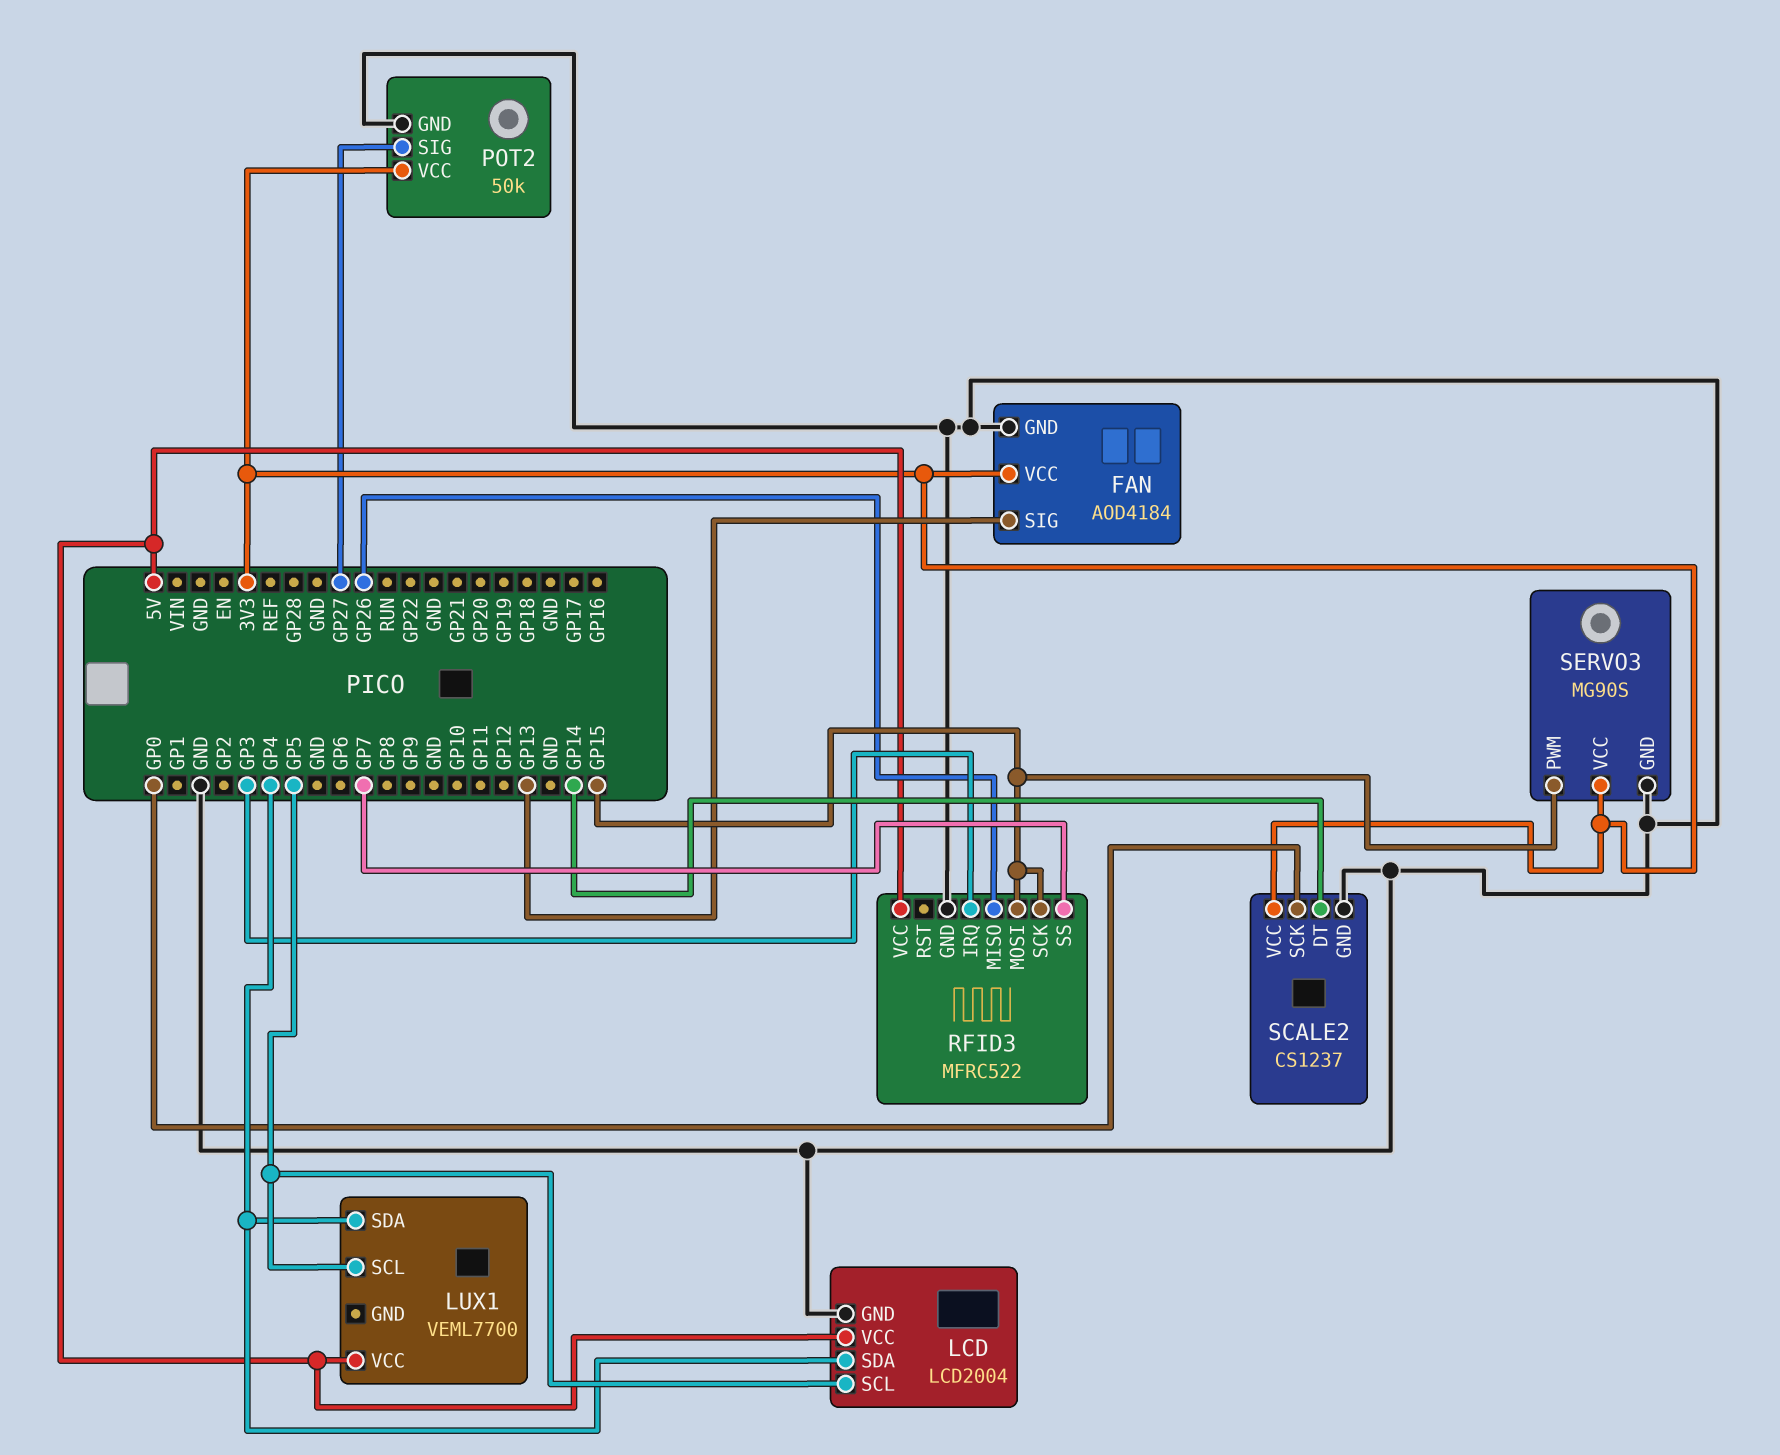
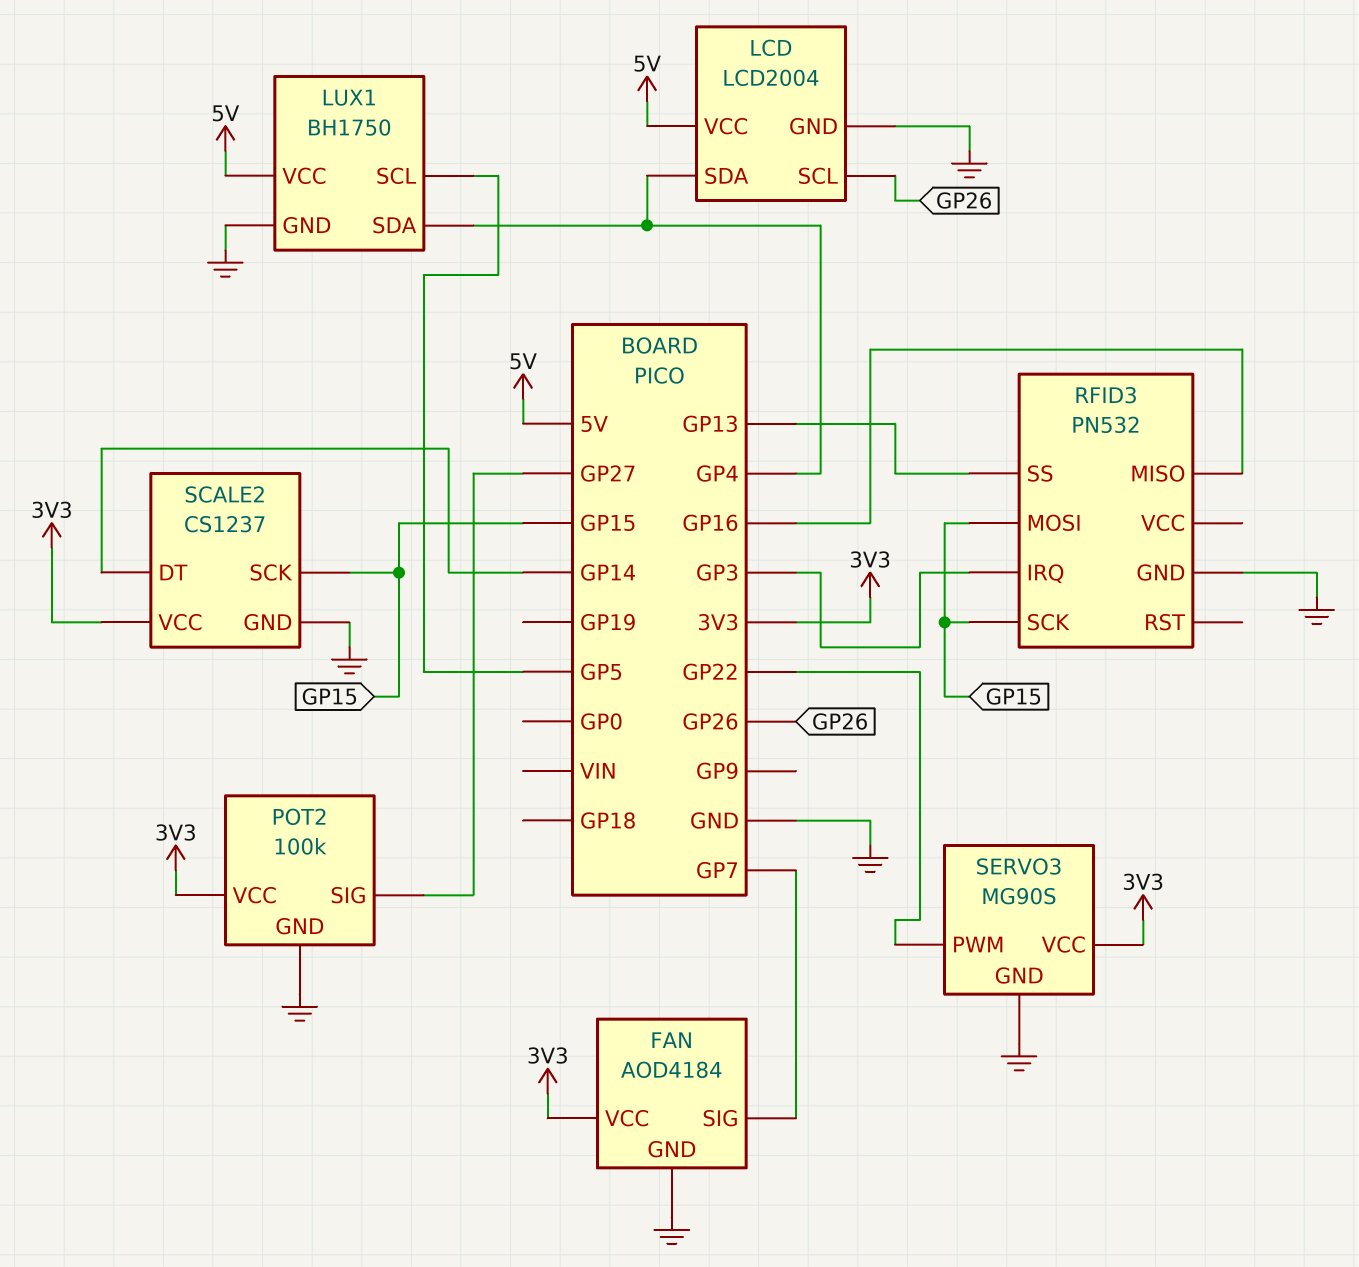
FAN pin SIG: GP13 -> GP7
LCD pin SCL: GP5 -> GP26
LUX1: VEML7700 -> BH1750
LUX1 pin GND: none -> GND
POT2: 50k -> 100k
RFID3: MFRC522 -> PN532
RFID3 pin MISO: GP26 -> GP16
RFID3 pin SS: GP7 -> GP13
RFID3 pin VCC: 5V -> none
SCALE2 pin SCK: GP0 -> GP15
SERVO3 pin PWM: GP15 -> GP22

